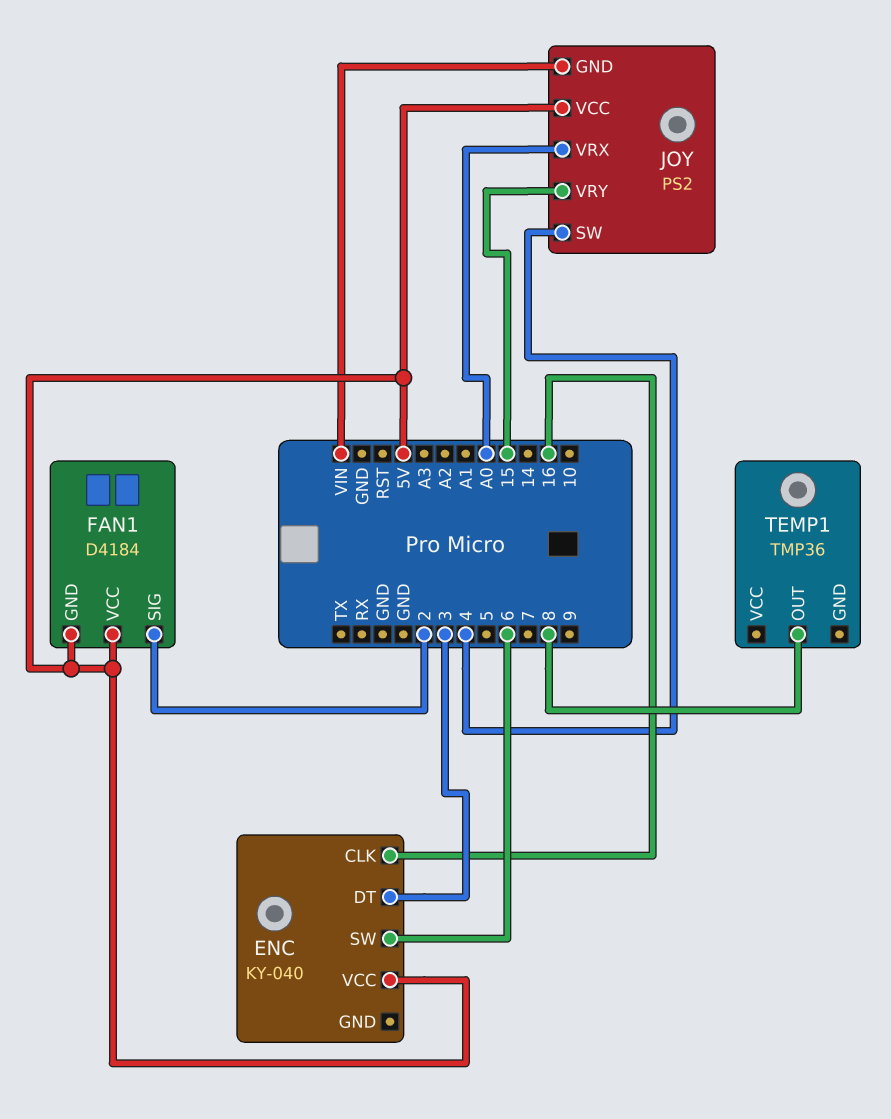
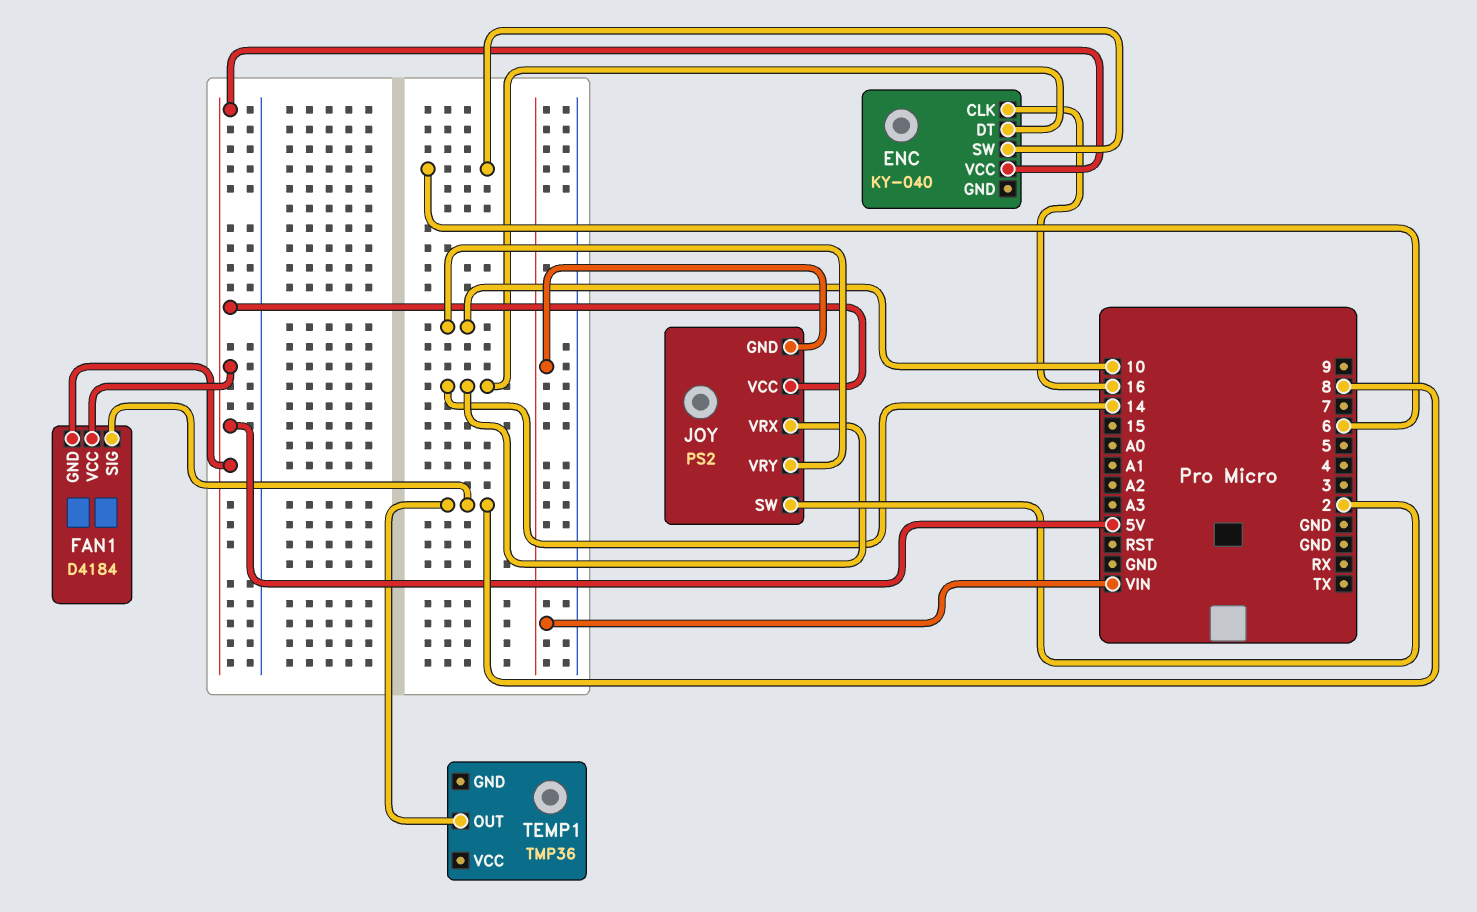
ENC pin DT: 3 -> 14
FAN1 pin SIG: 2 -> 8
JOY pin SW: 4 -> 2
JOY pin VRX: A0 -> 14
JOY pin VRY: 15 -> 10

